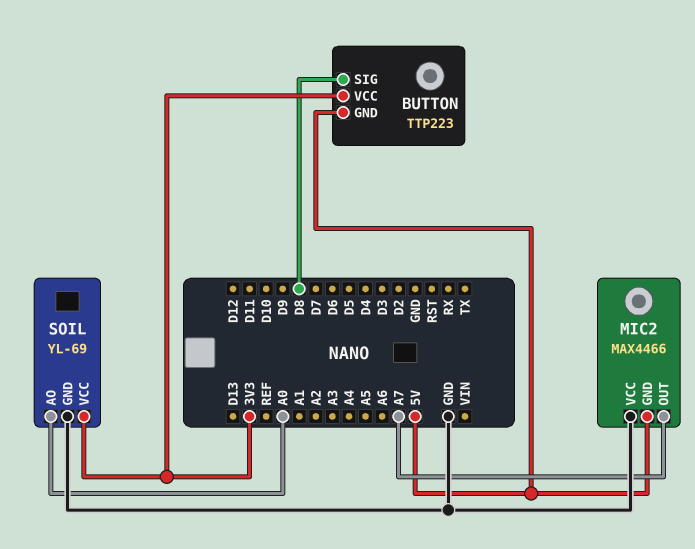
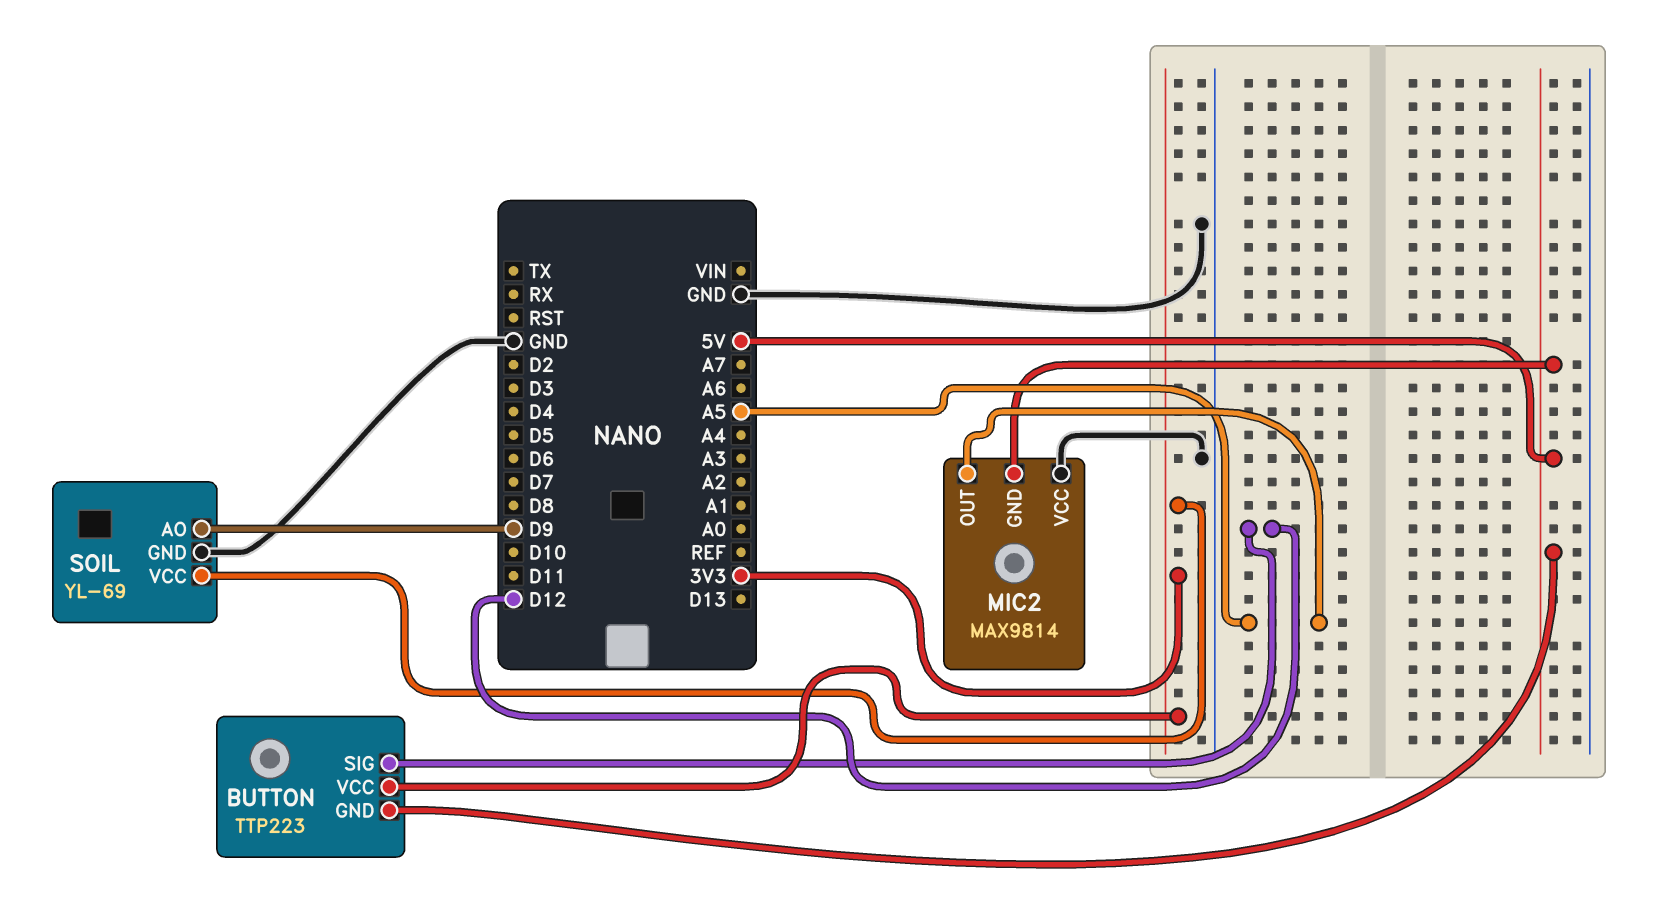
BUTTON pin SIG: D8 -> D12
MIC2: MAX4466 -> MAX9814
MIC2 pin OUT: A7 -> A5
SOIL pin AO: A0 -> D9

